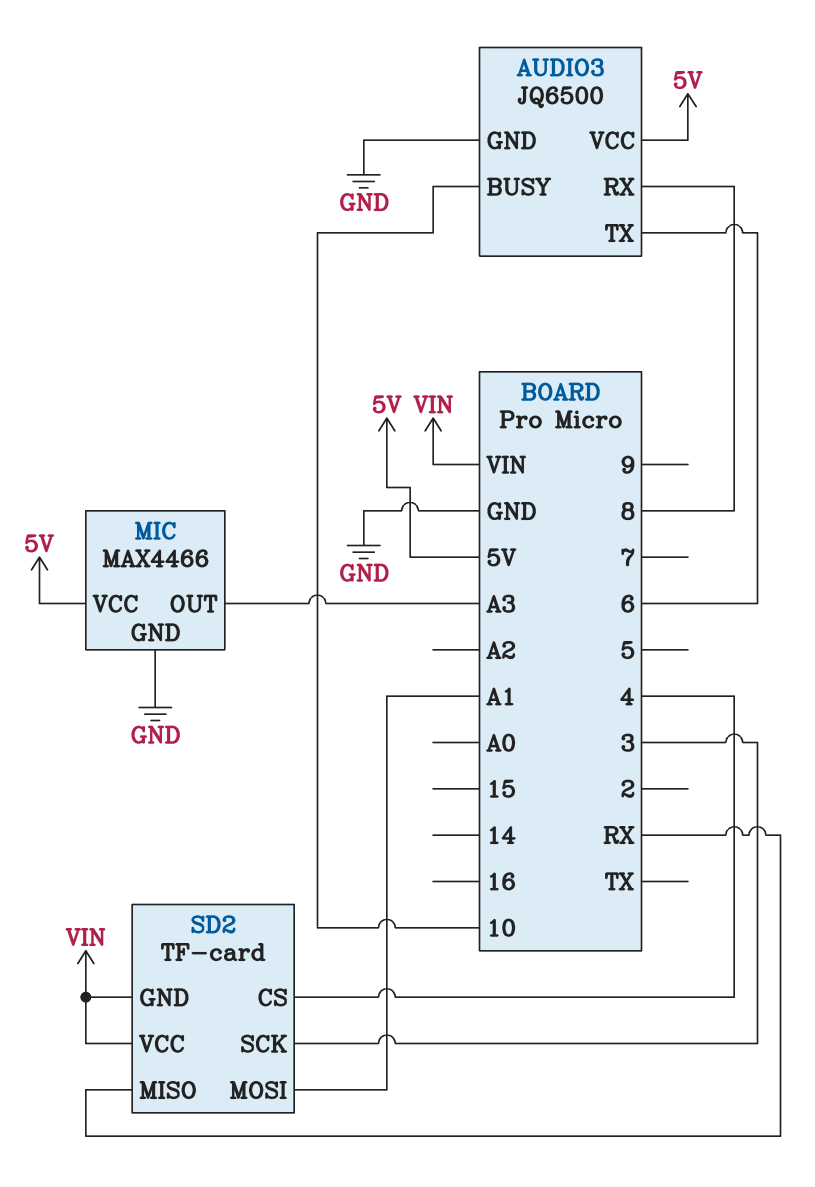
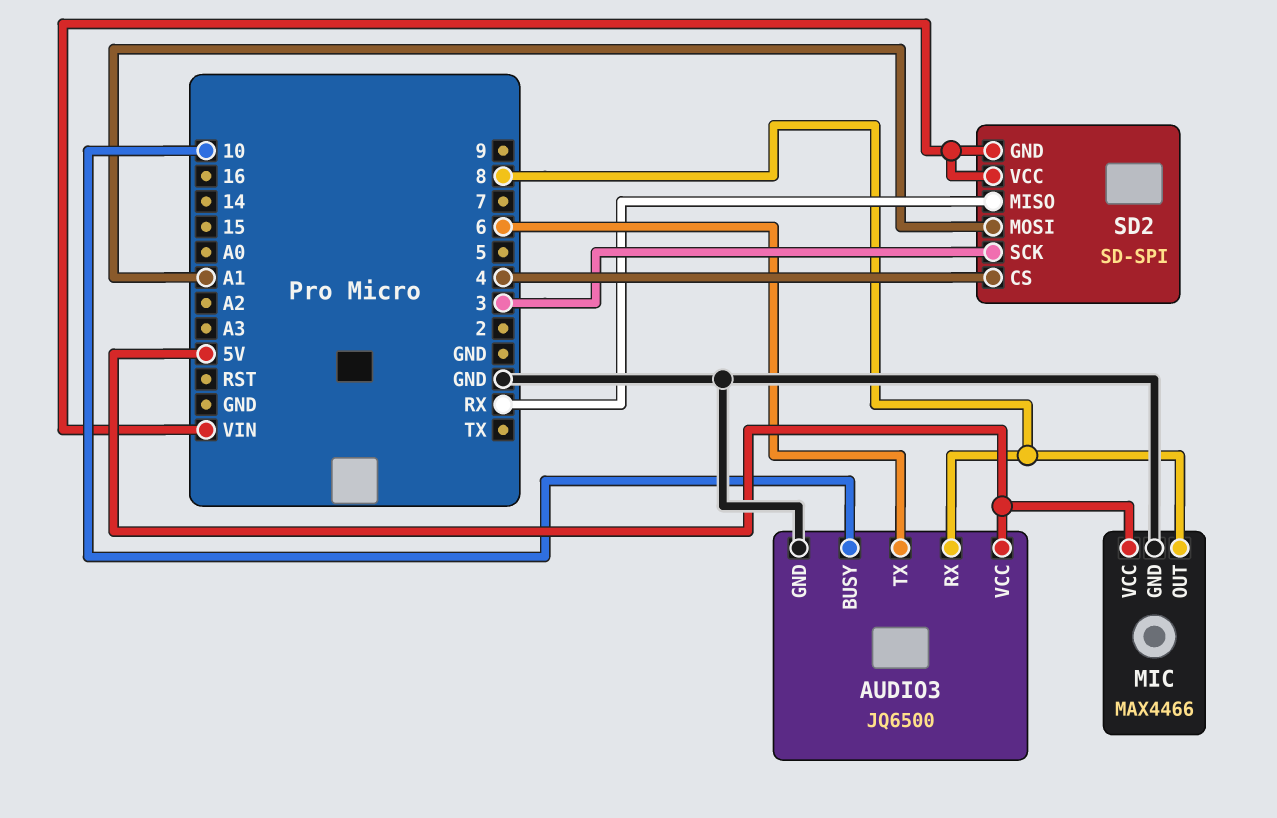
MIC pin OUT: A3 -> 8
SD2: TF-card -> SD-SPI

